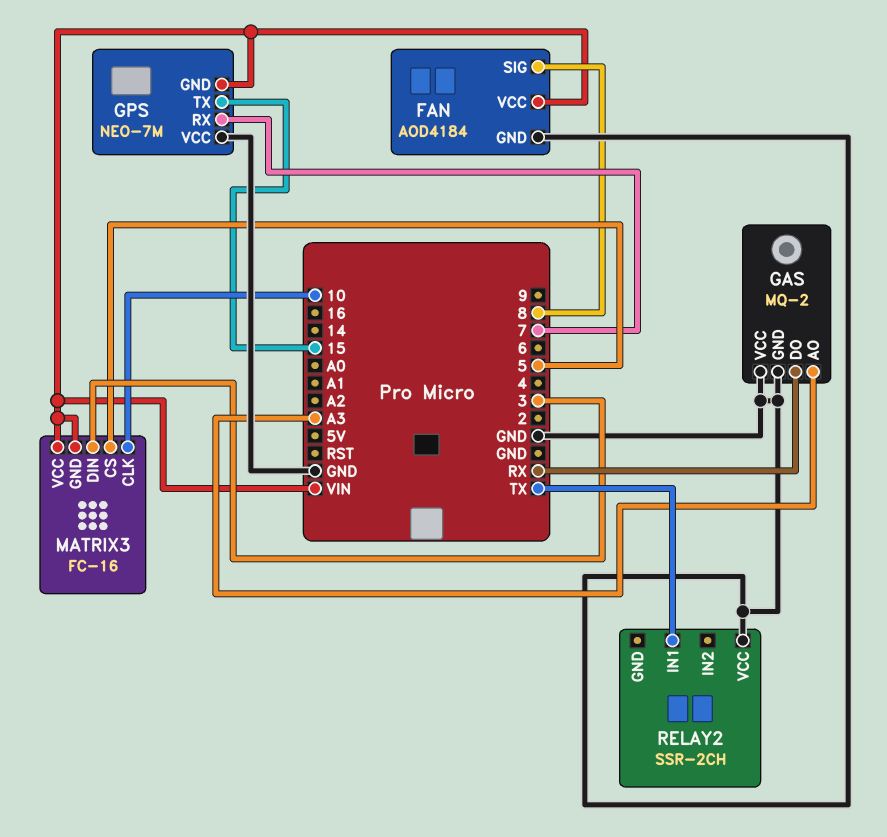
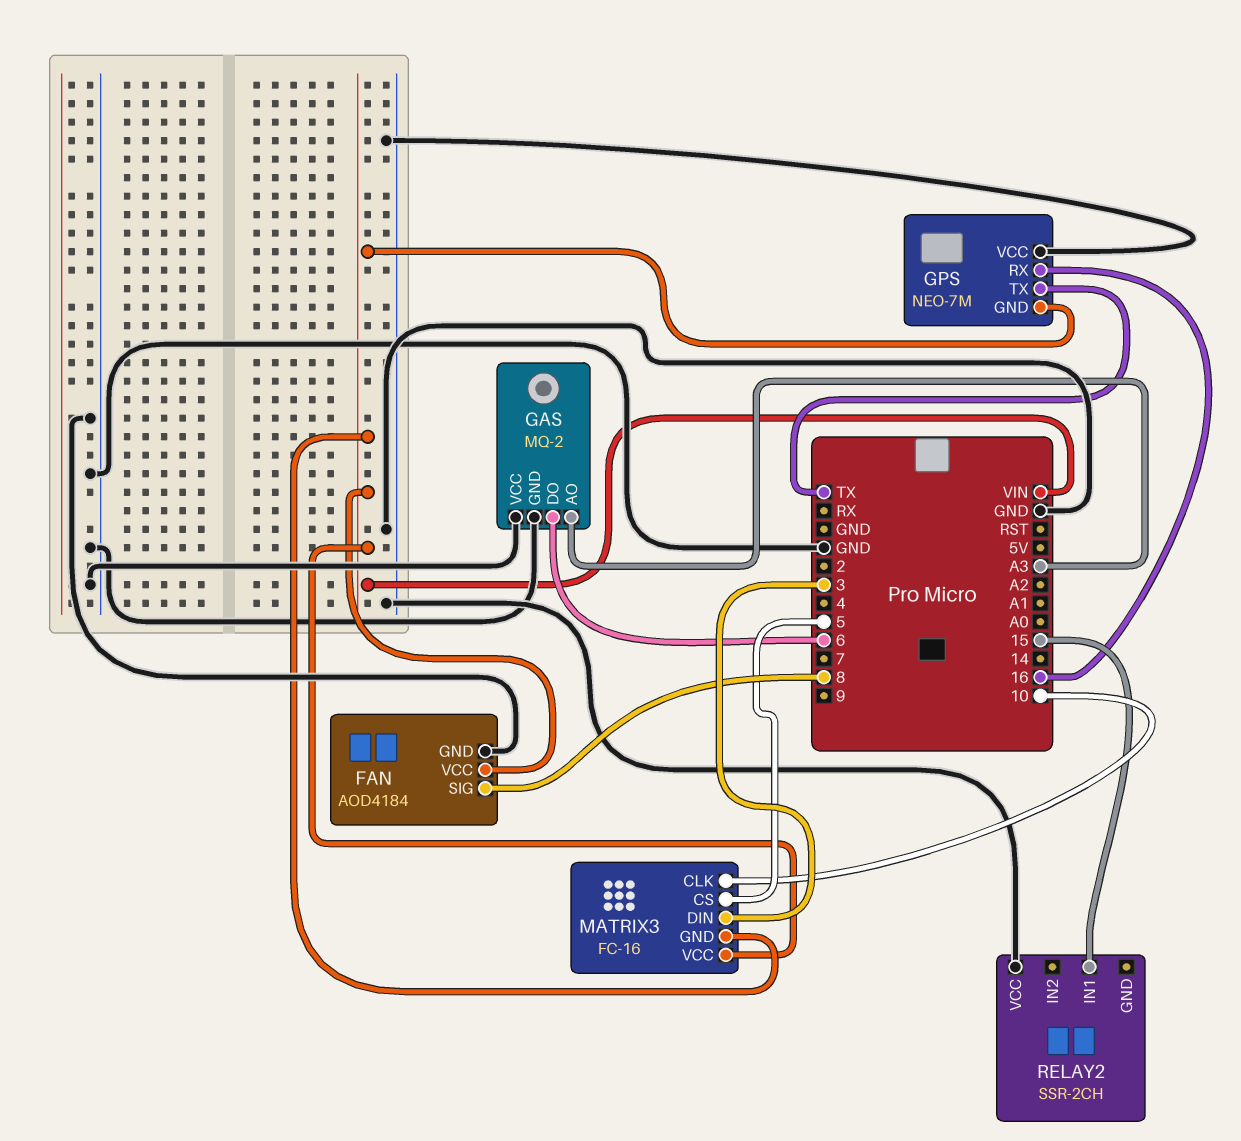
GAS pin DO: RX -> 6
GPS pin RX: 7 -> 16
GPS pin TX: 15 -> TX
RELAY2 pin IN1: TX -> 15

